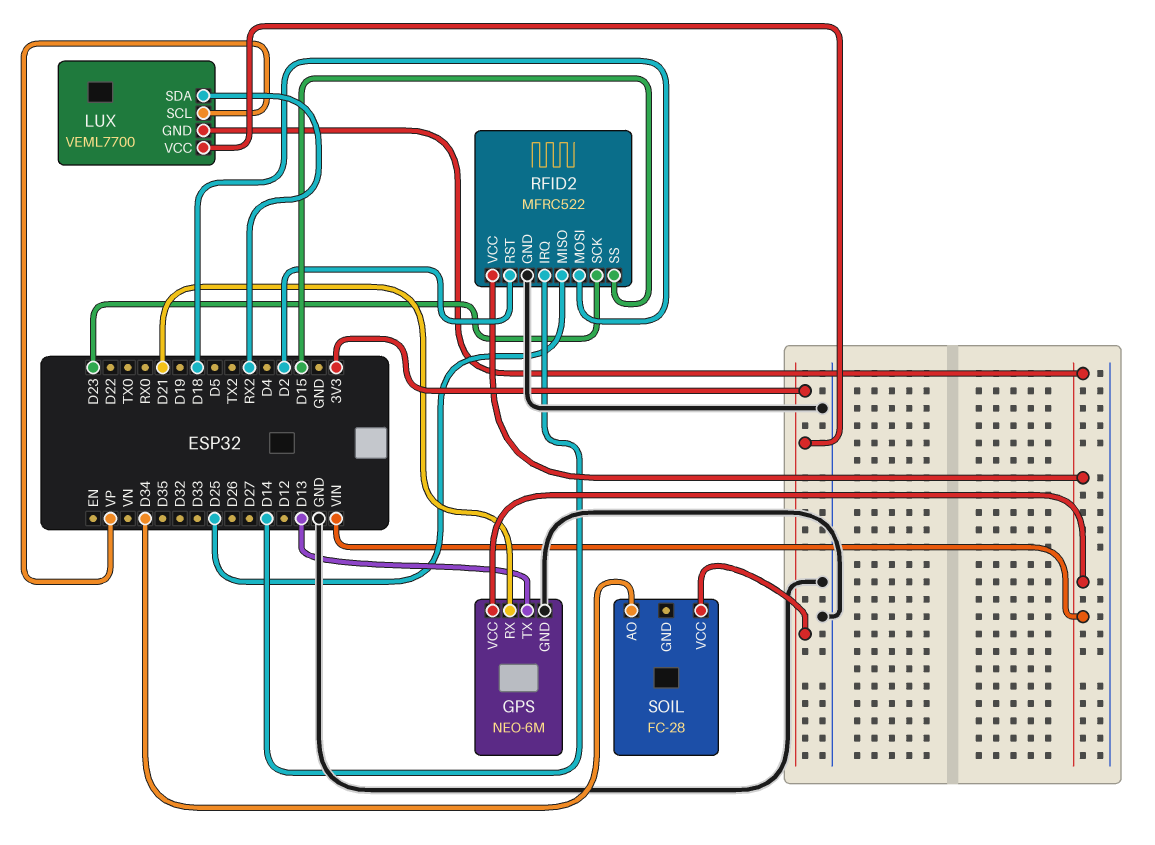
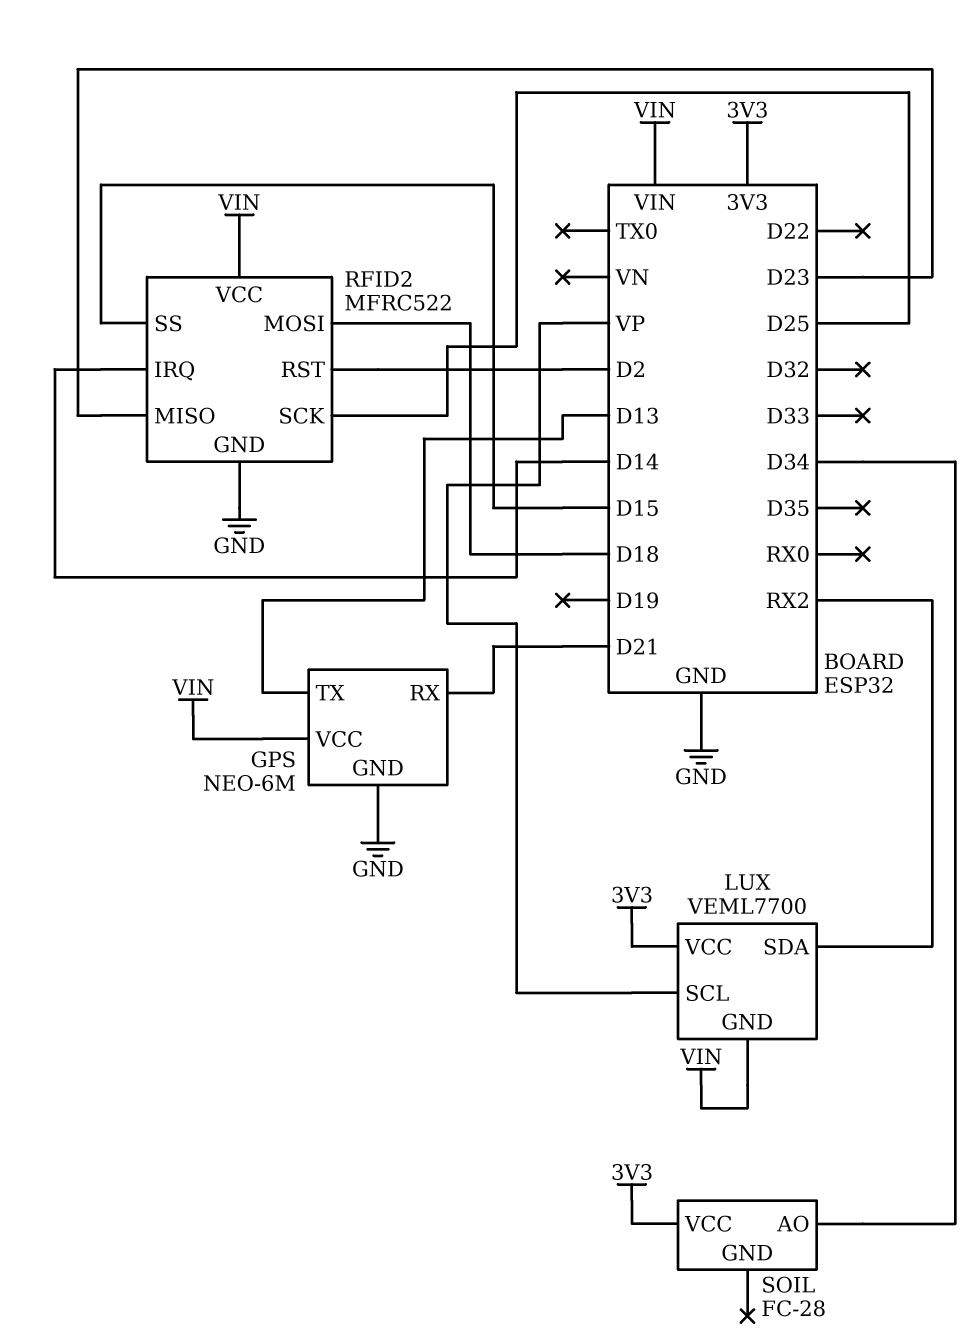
RFID2 pin MISO: D25 -> D23
RFID2 pin SCK: D23 -> D25

